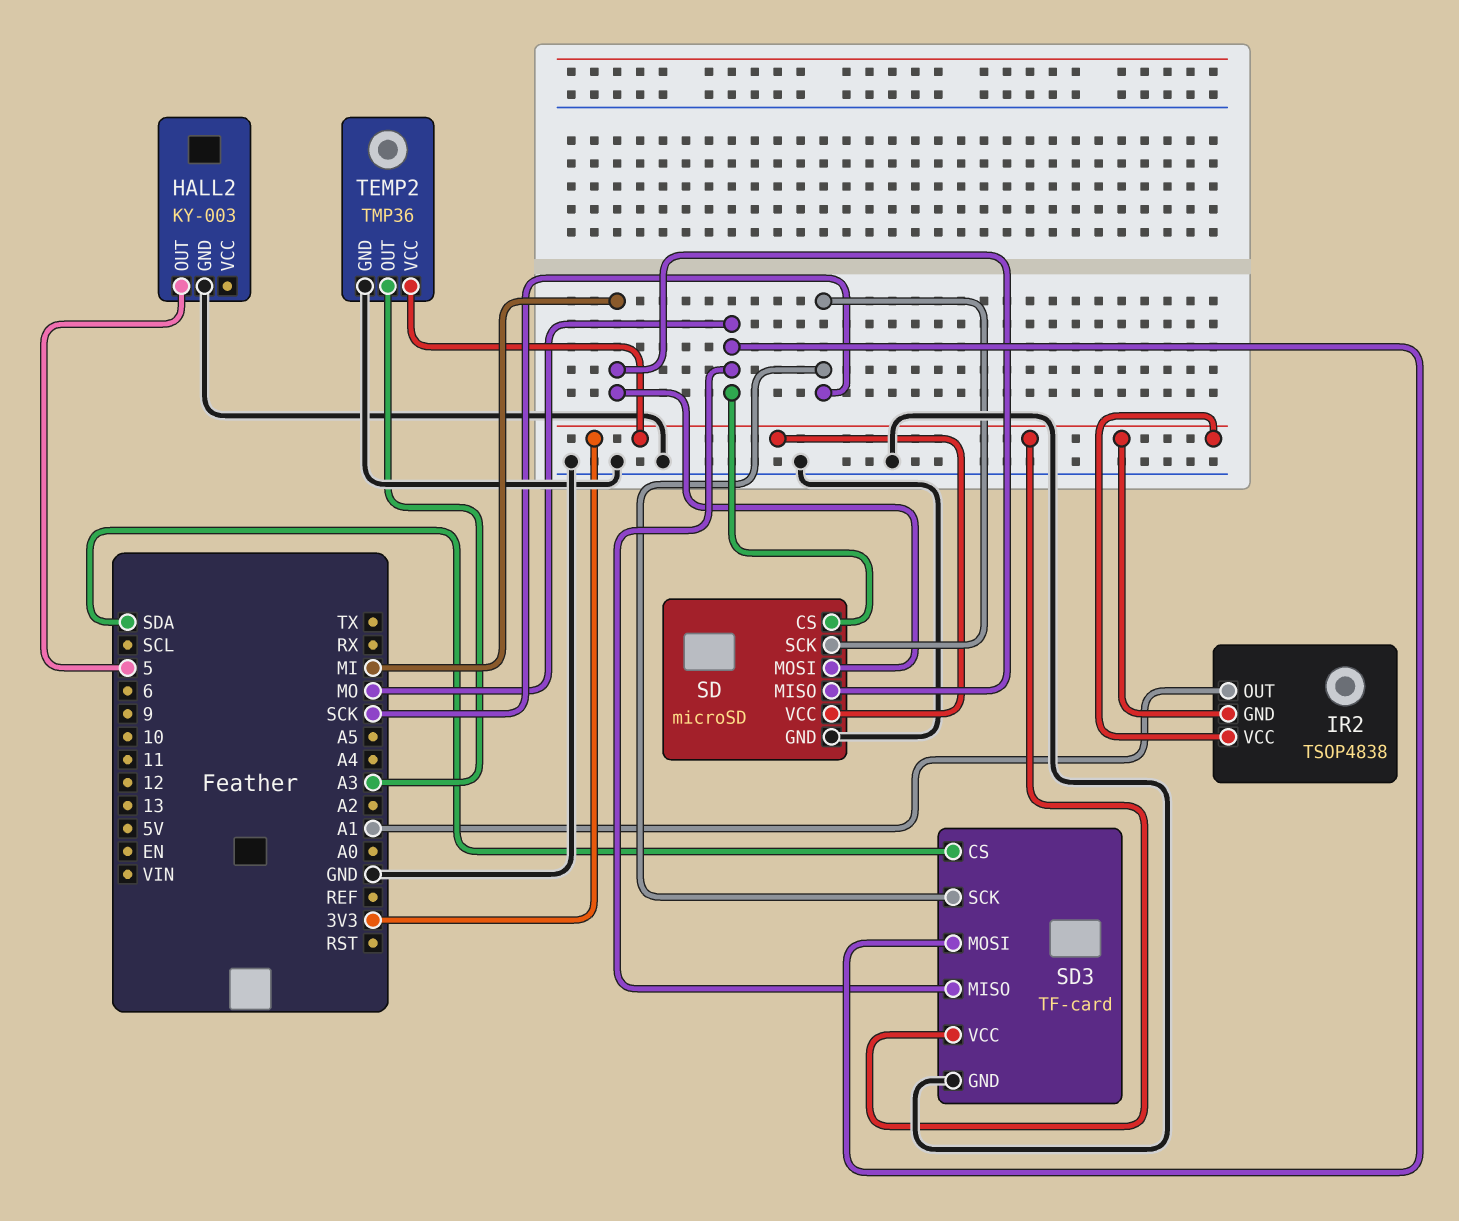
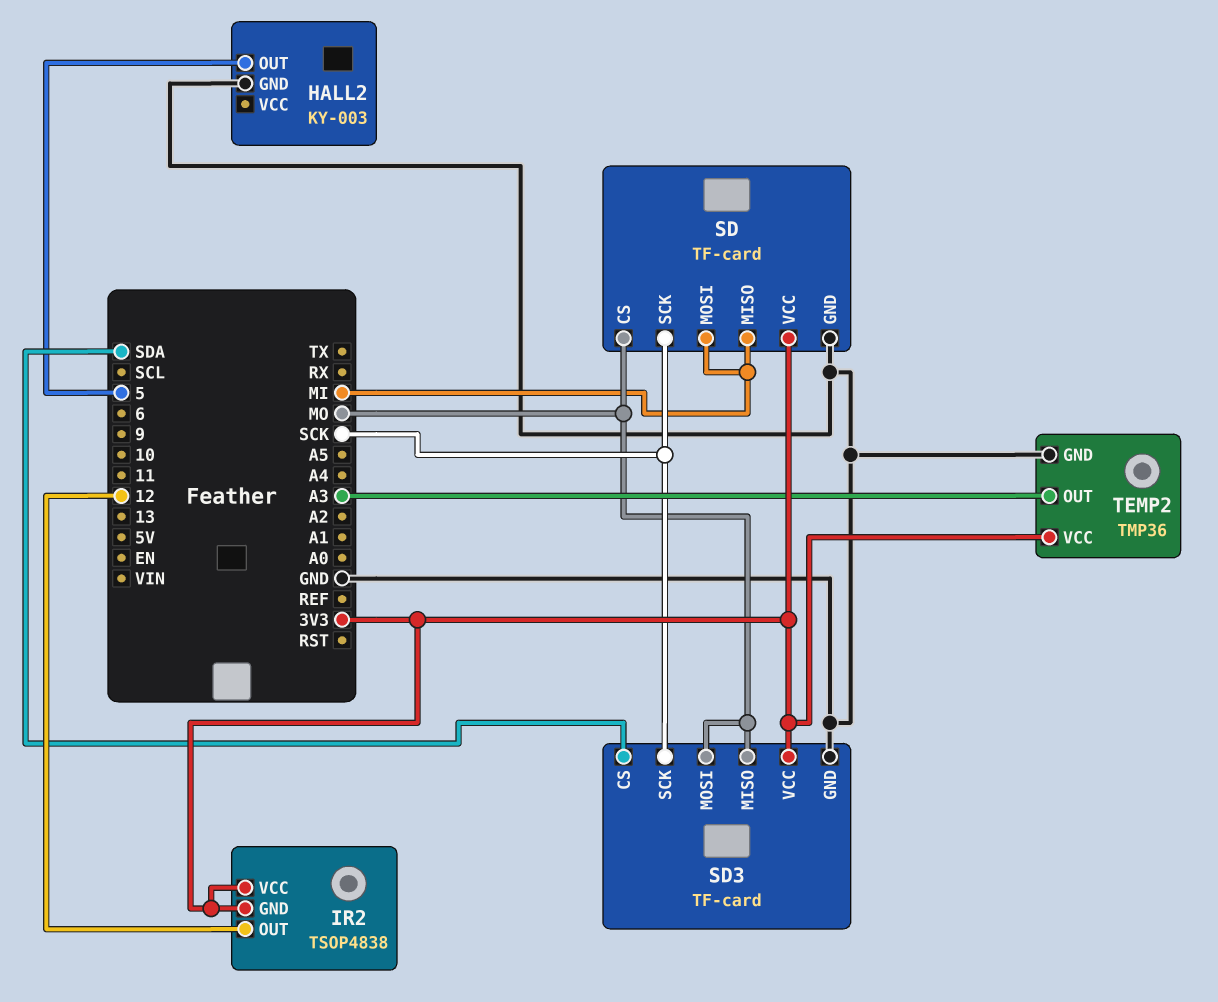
IR2 pin OUT: A1 -> 12
SD: microSD -> TF-card

